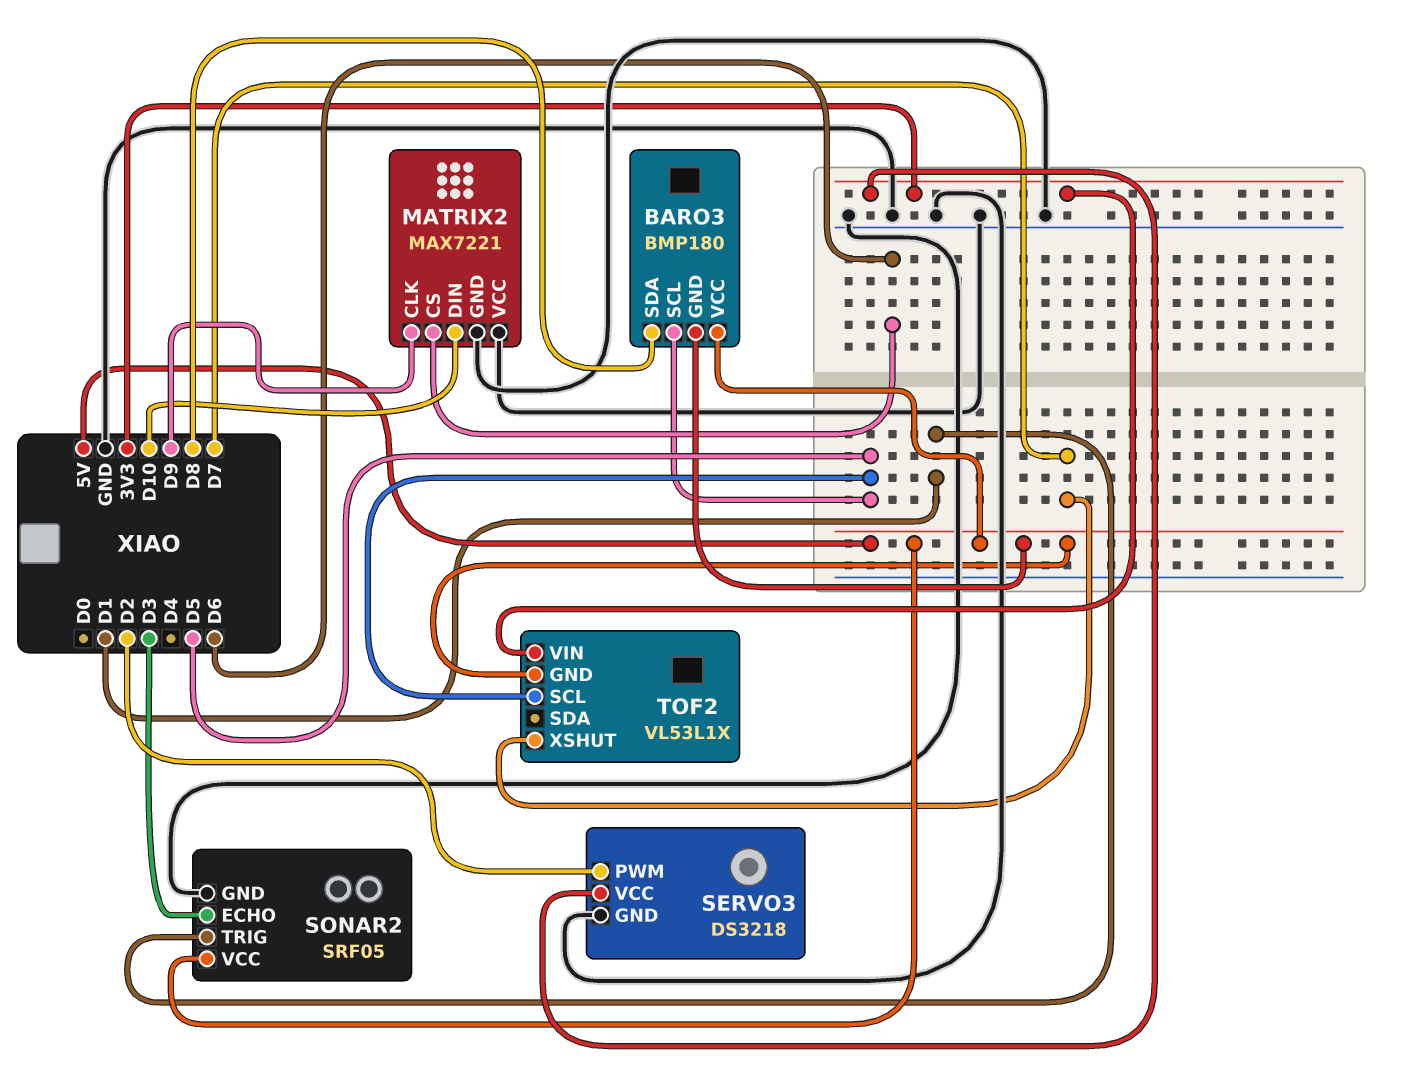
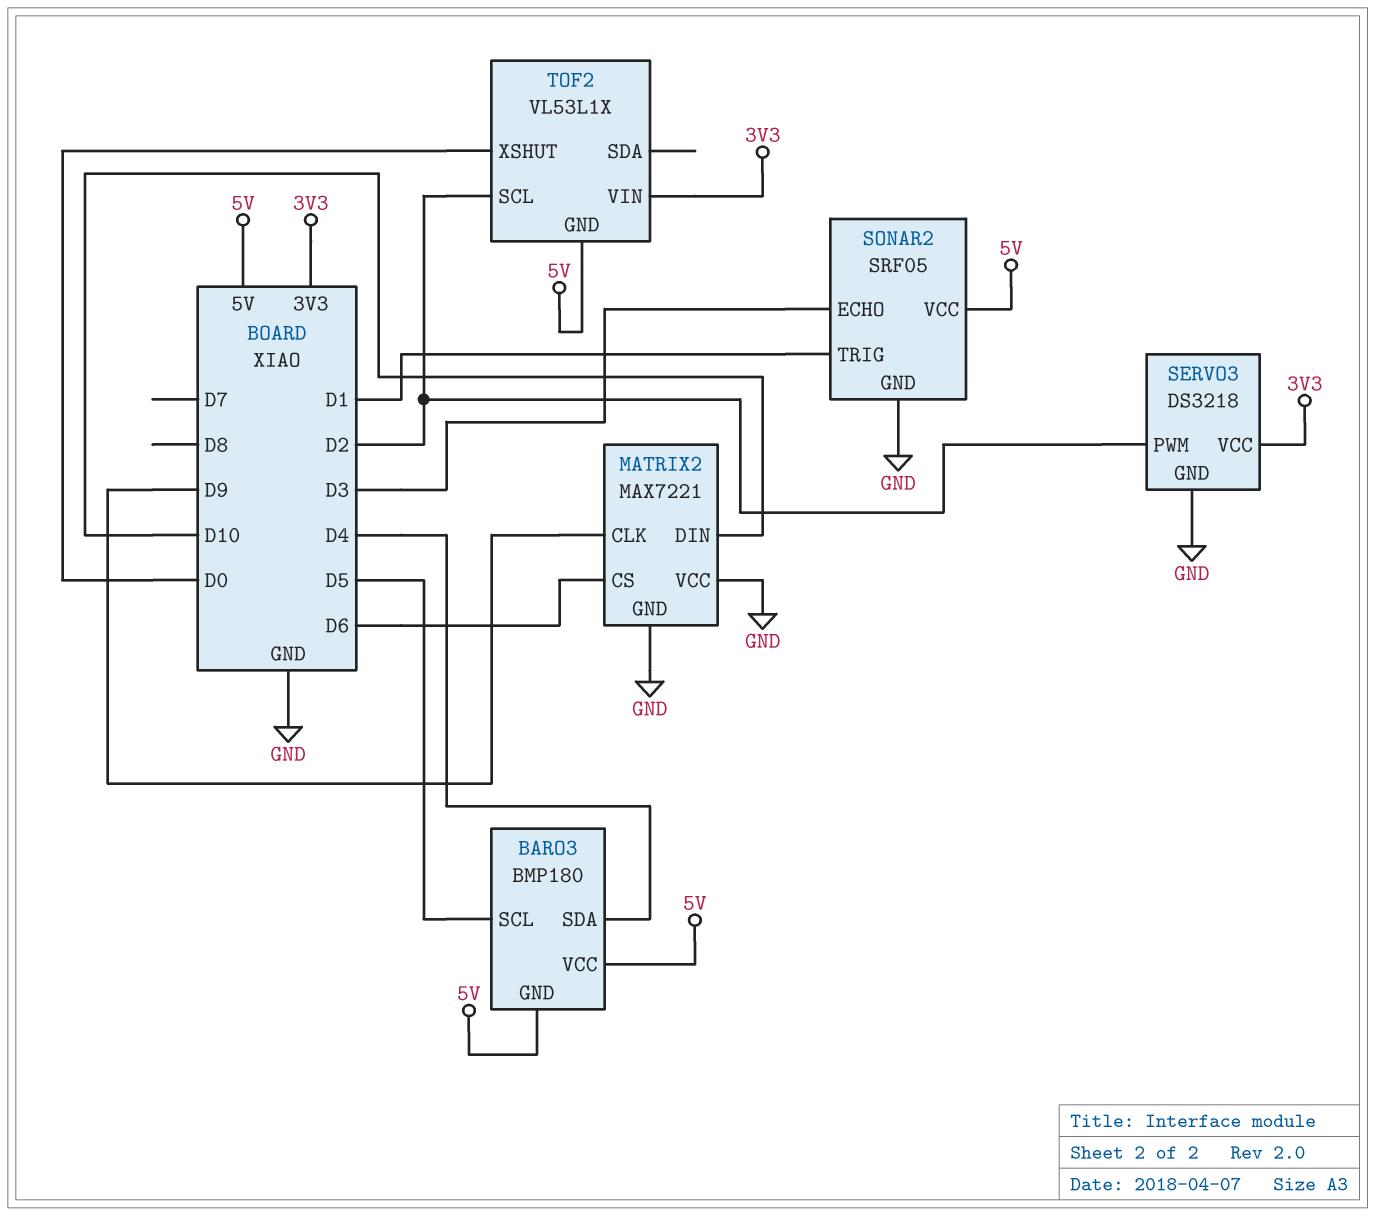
BARO3 pin SDA: D8 -> D4
TOF2 pin SCL: D5 -> D2
TOF2 pin XSHUT: D7 -> D0

